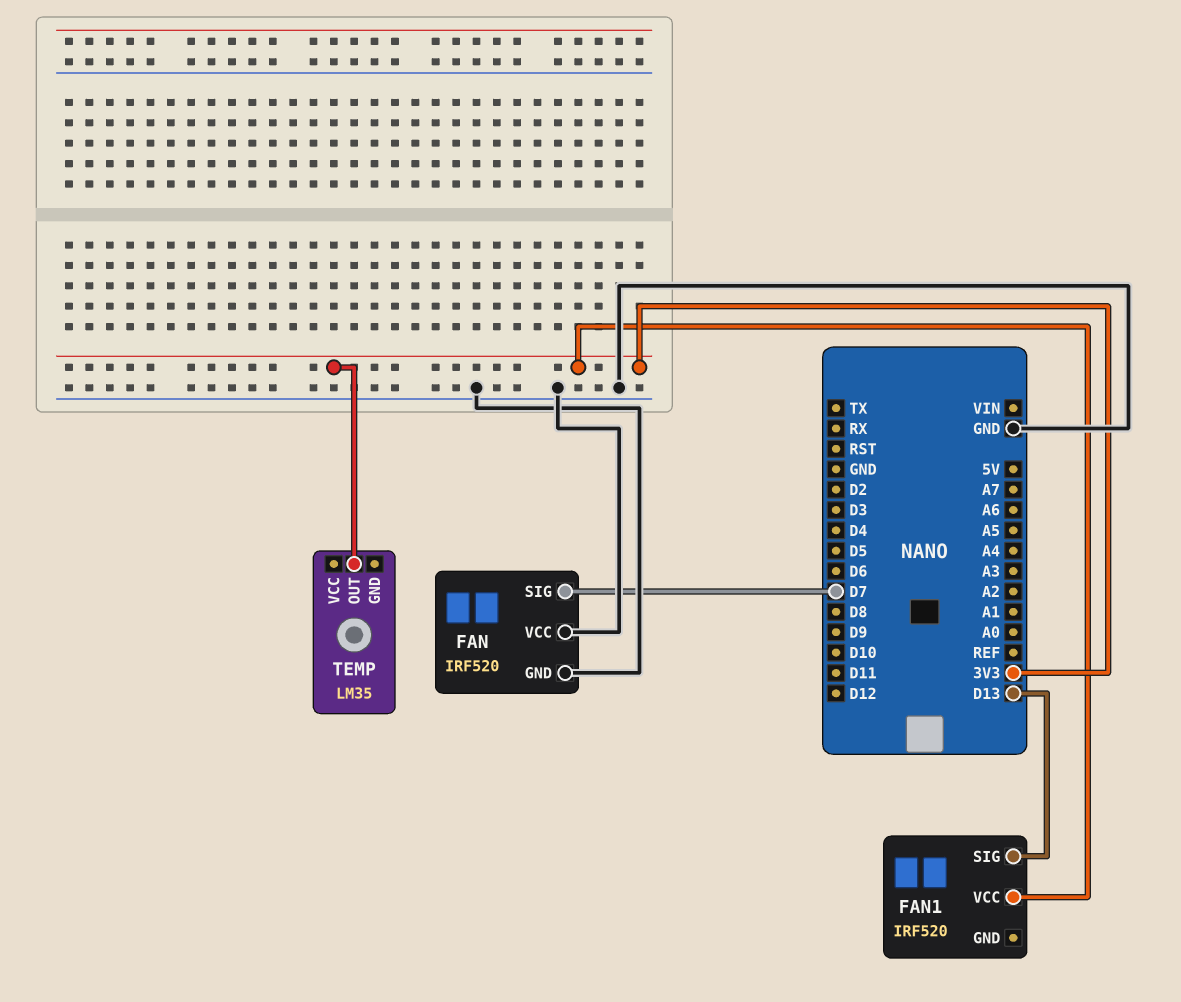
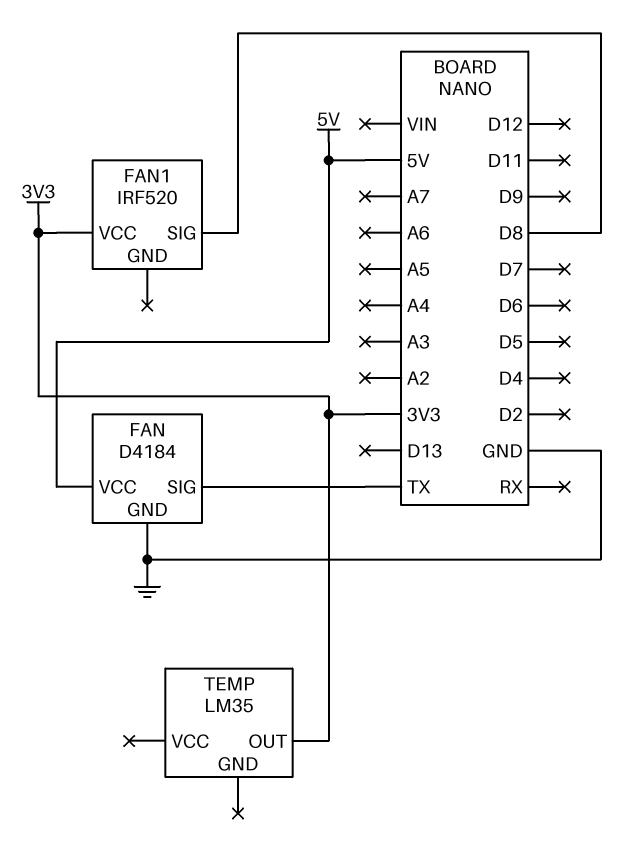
FAN: IRF520 -> D4184
FAN pin SIG: D7 -> TX
FAN pin VCC: GND -> 5V
FAN1 pin SIG: D13 -> D8

